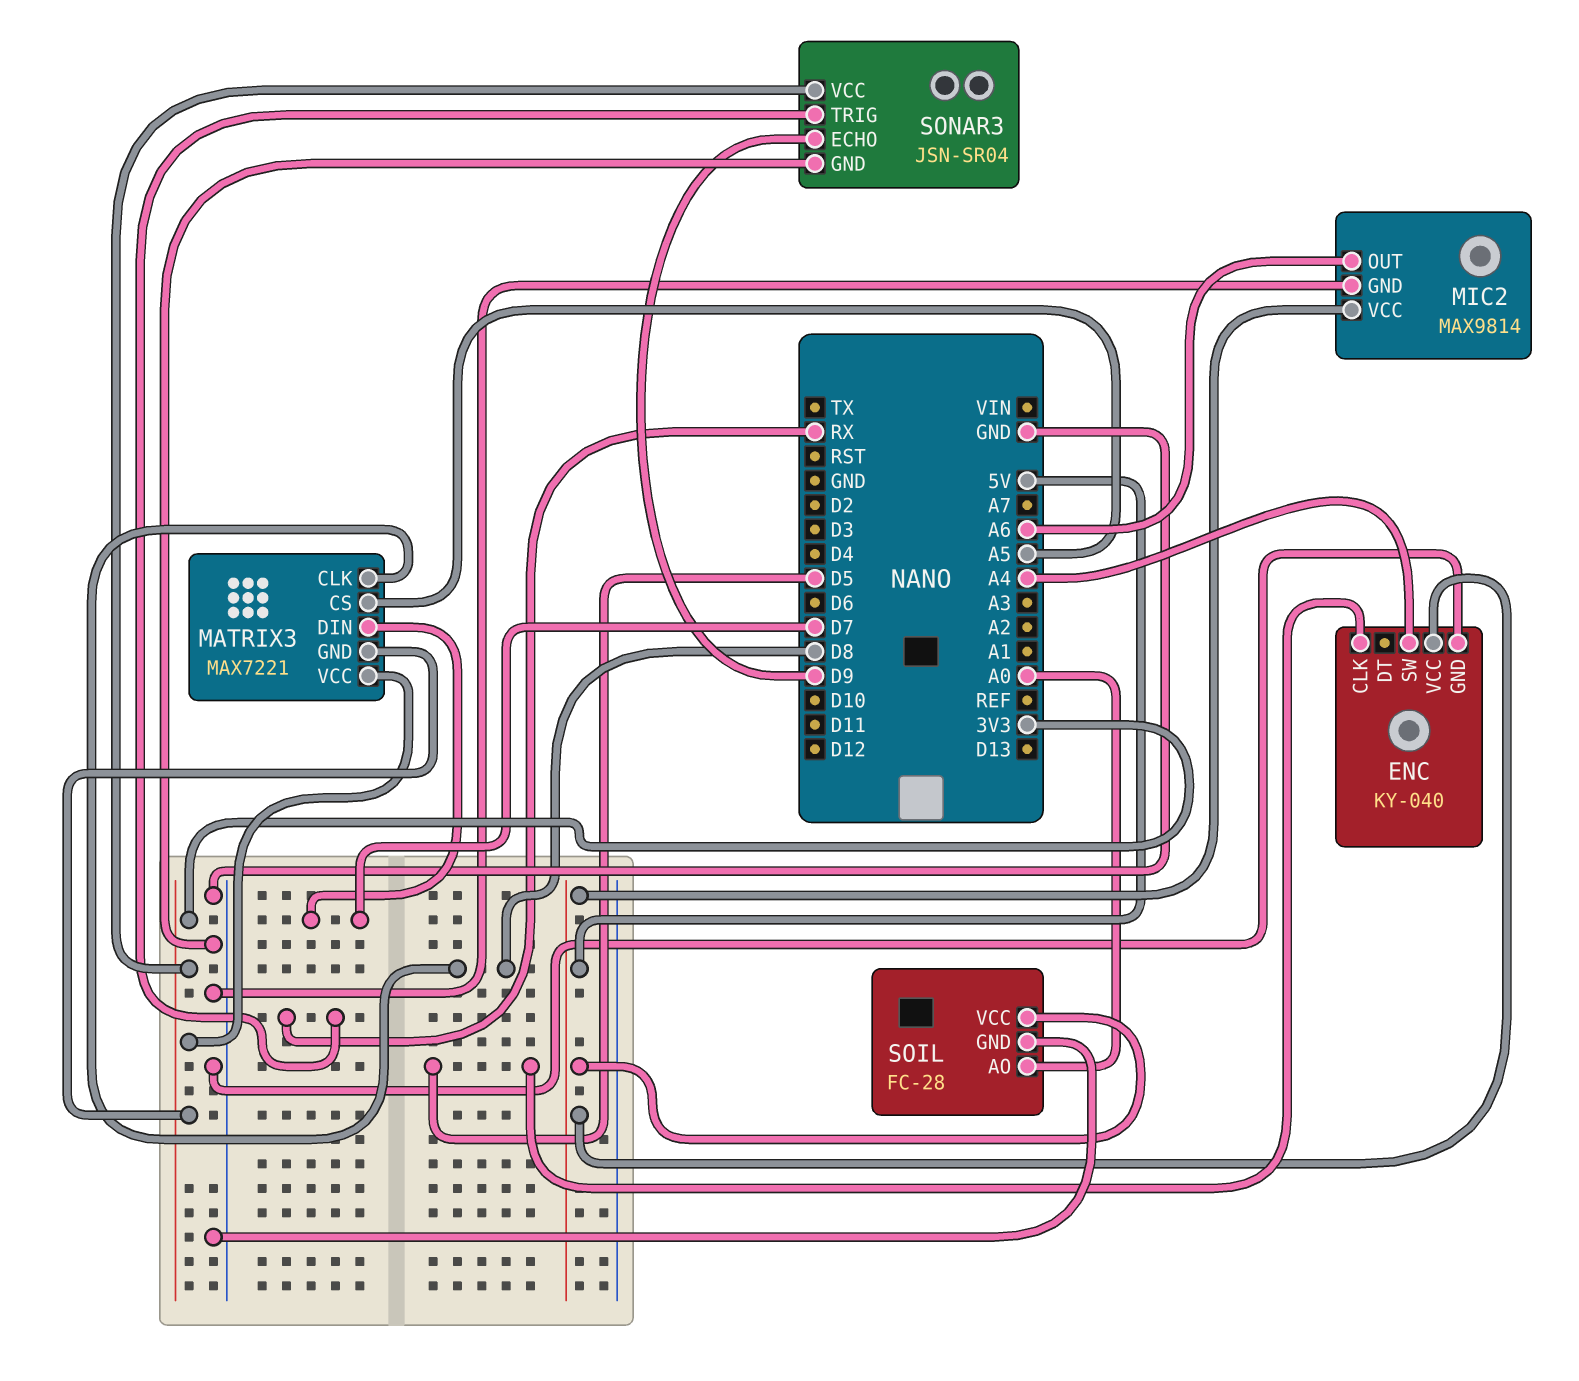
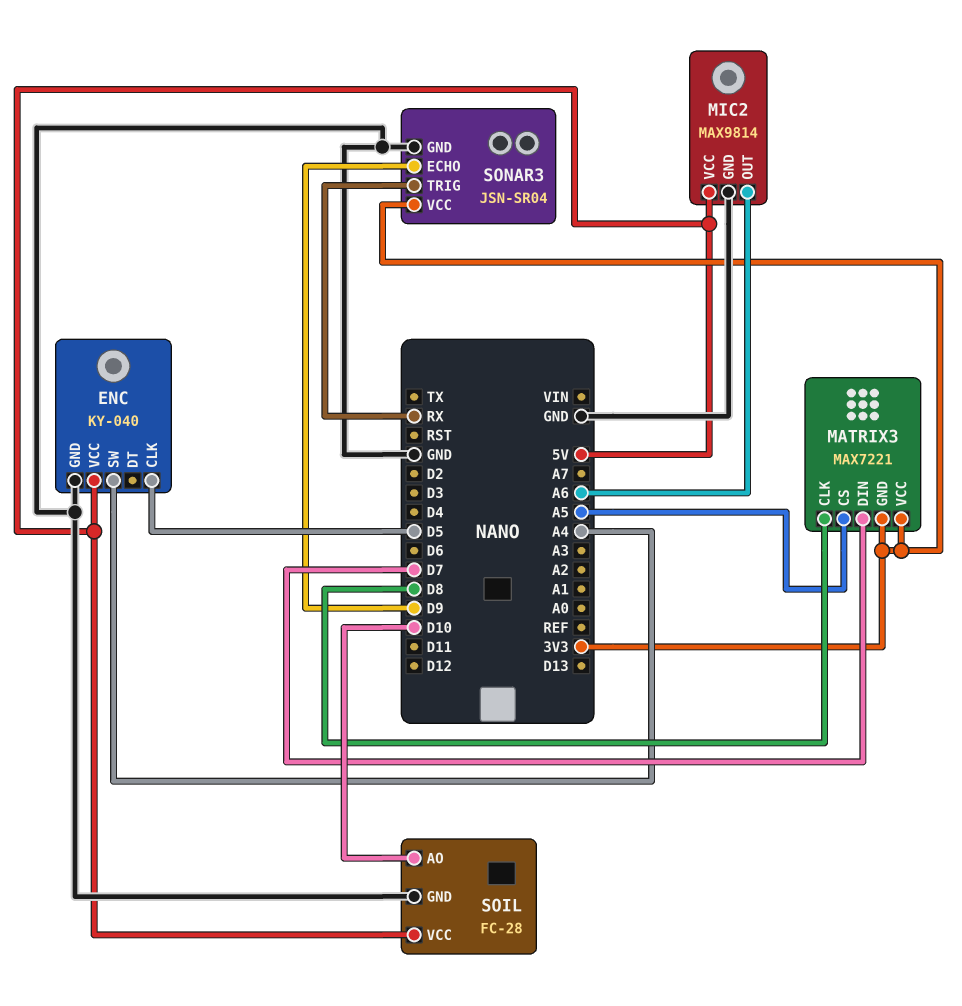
SOIL pin AO: A0 -> D10

